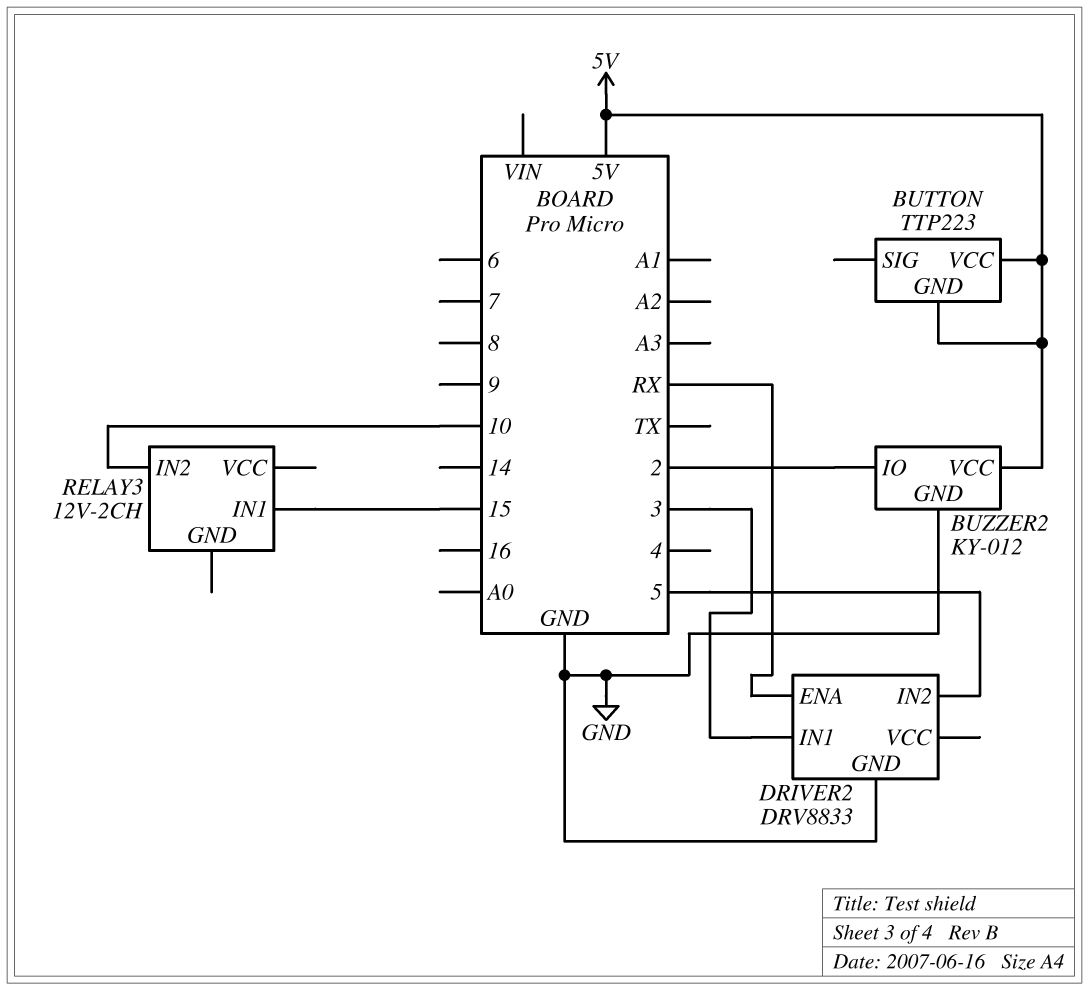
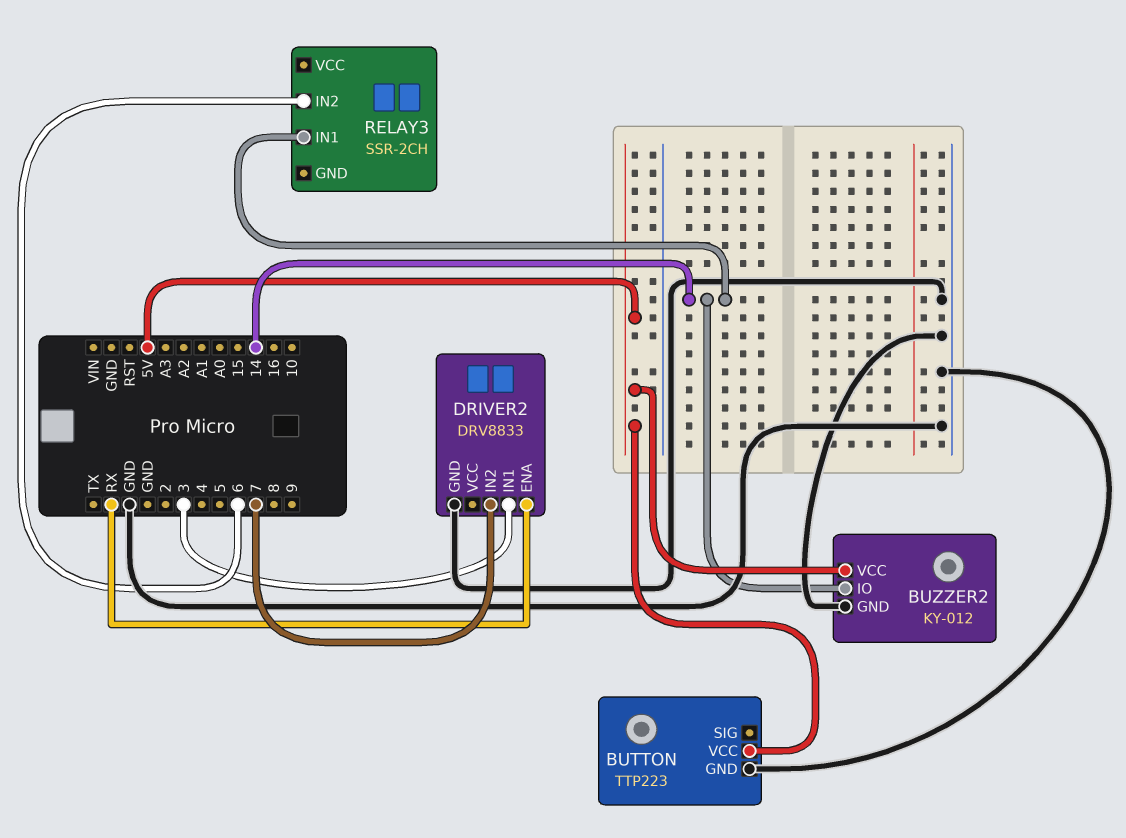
BUTTON pin GND: 5V -> GND
BUZZER2 pin IO: 2 -> 14
DRIVER2 pin IN2: 5 -> 7
RELAY3: 12V-2CH -> SSR-2CH
RELAY3 pin IN1: 15 -> 14
RELAY3 pin IN2: 10 -> 6

